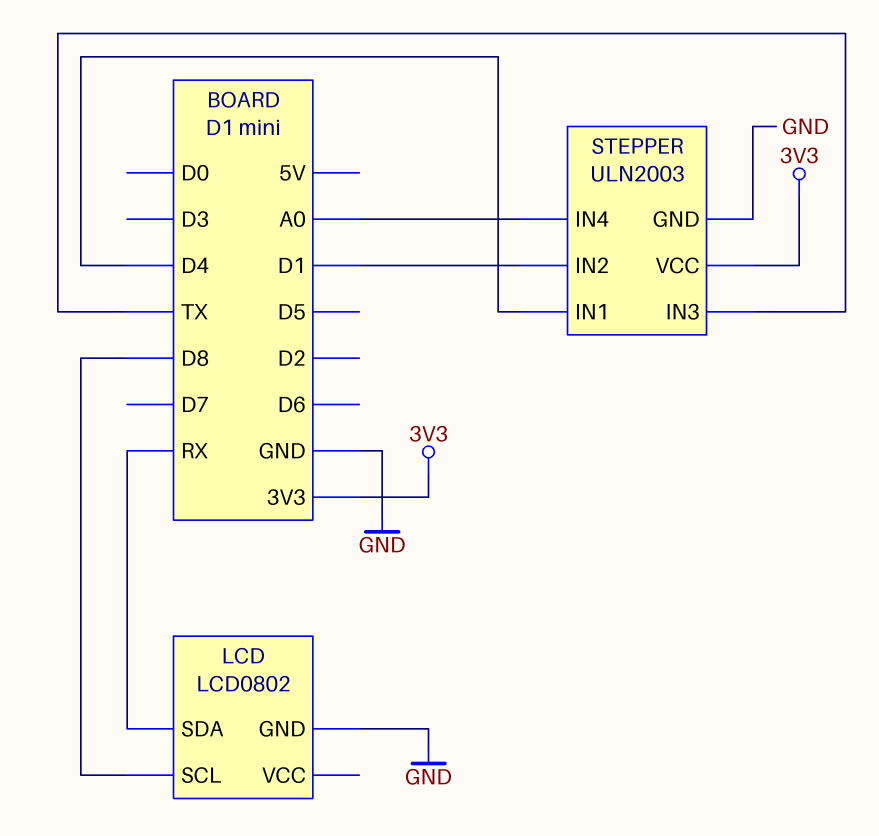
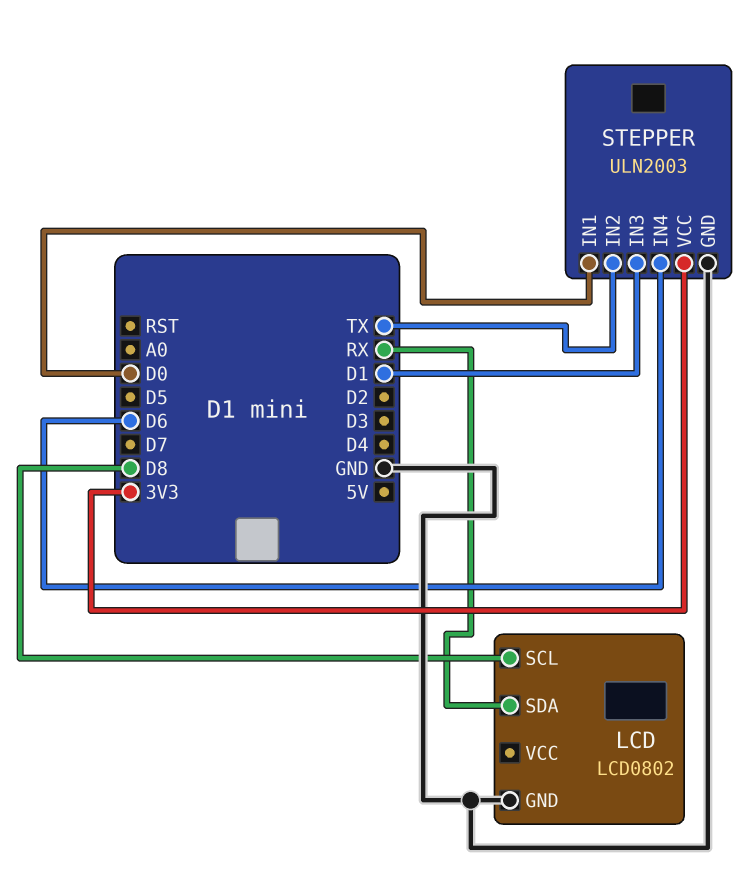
STEPPER pin IN1: D4 -> D0
STEPPER pin IN2: D1 -> TX
STEPPER pin IN3: TX -> D1
STEPPER pin IN4: A0 -> D6

